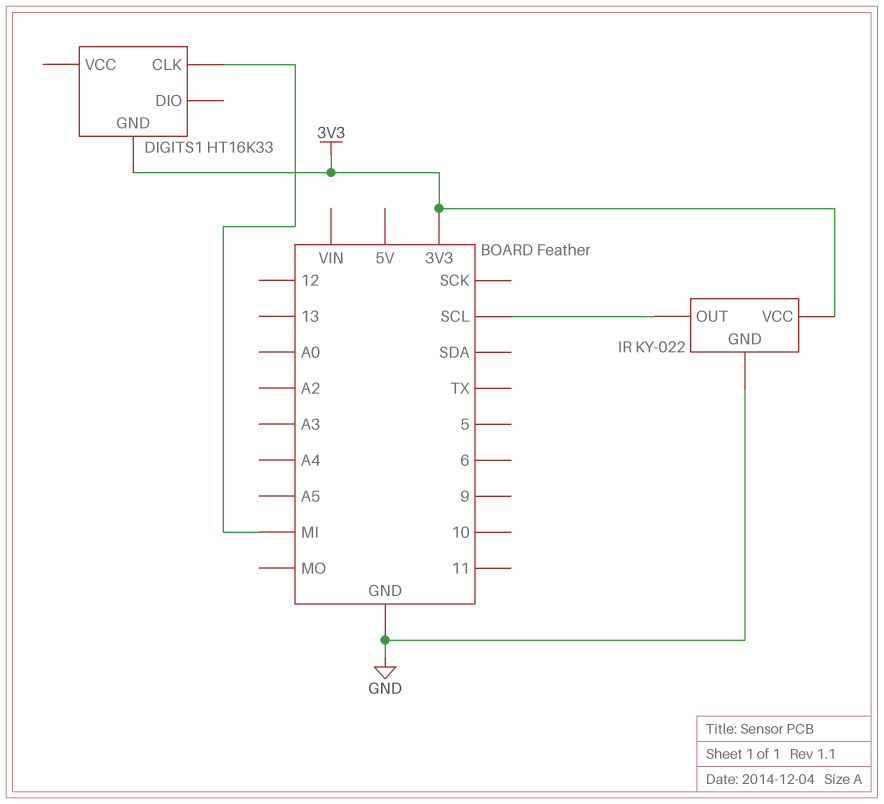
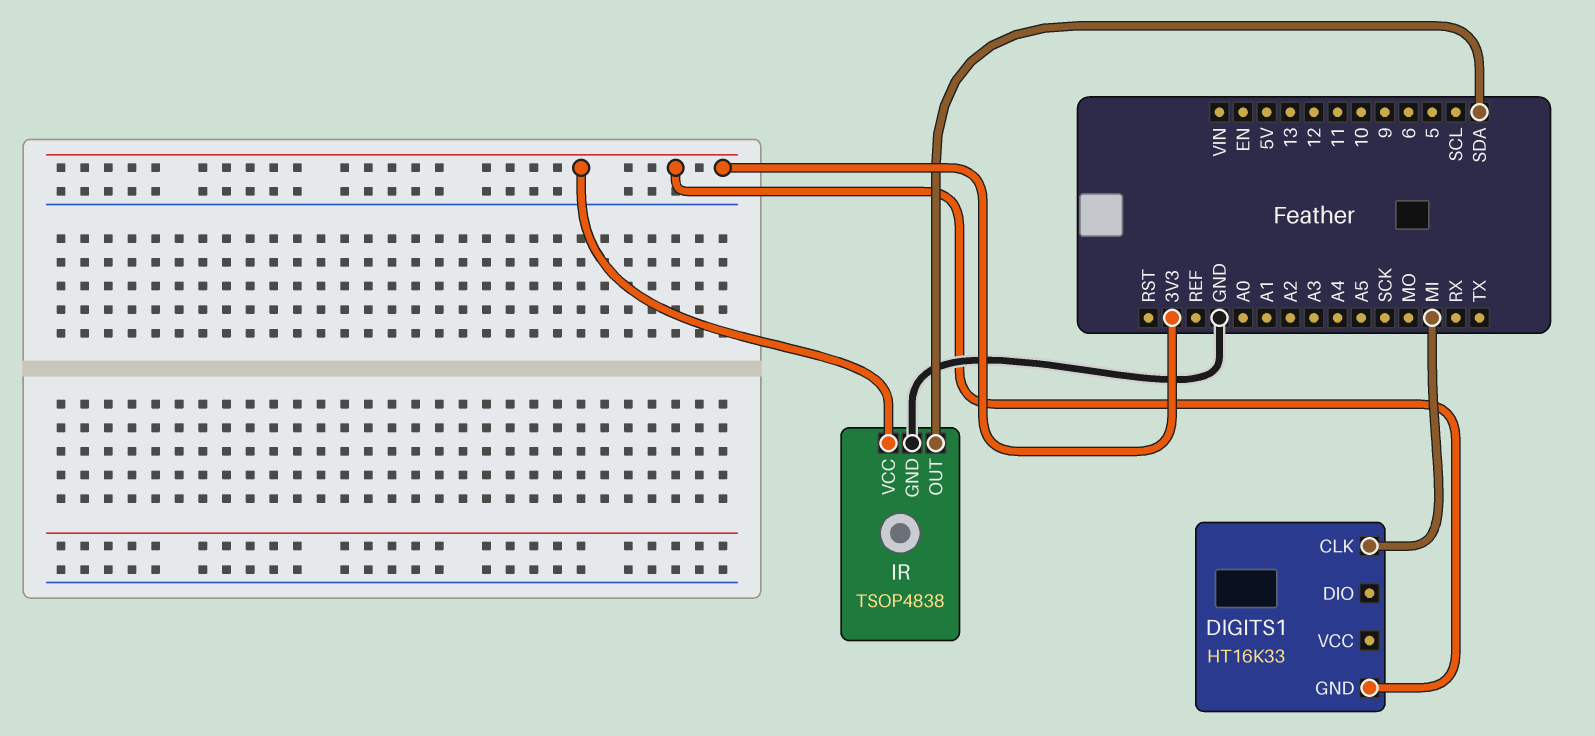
IR: KY-022 -> TSOP4838
IR pin OUT: SCL -> SDA

